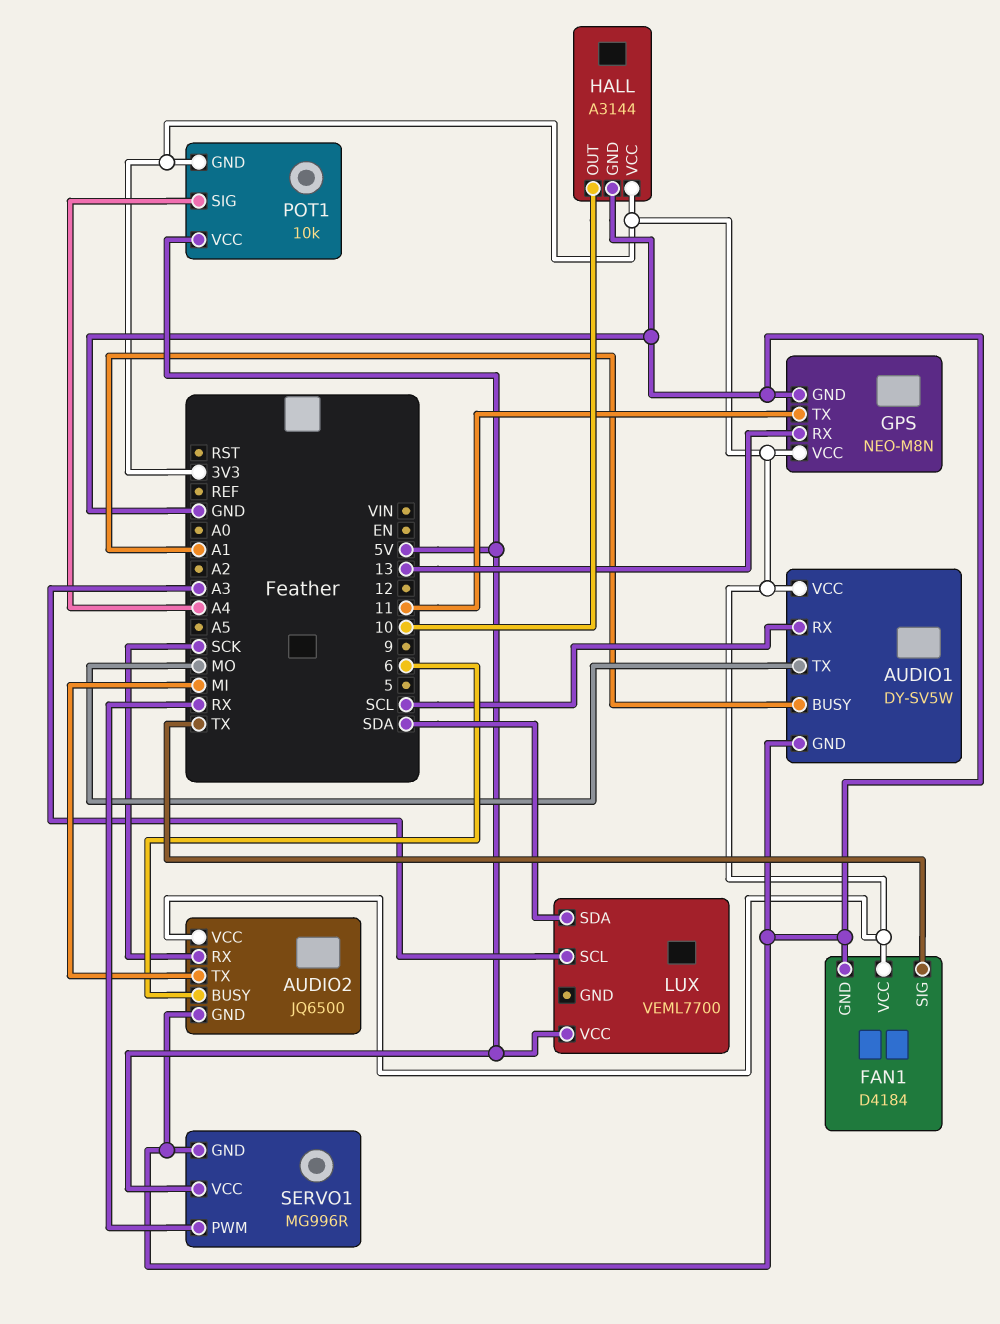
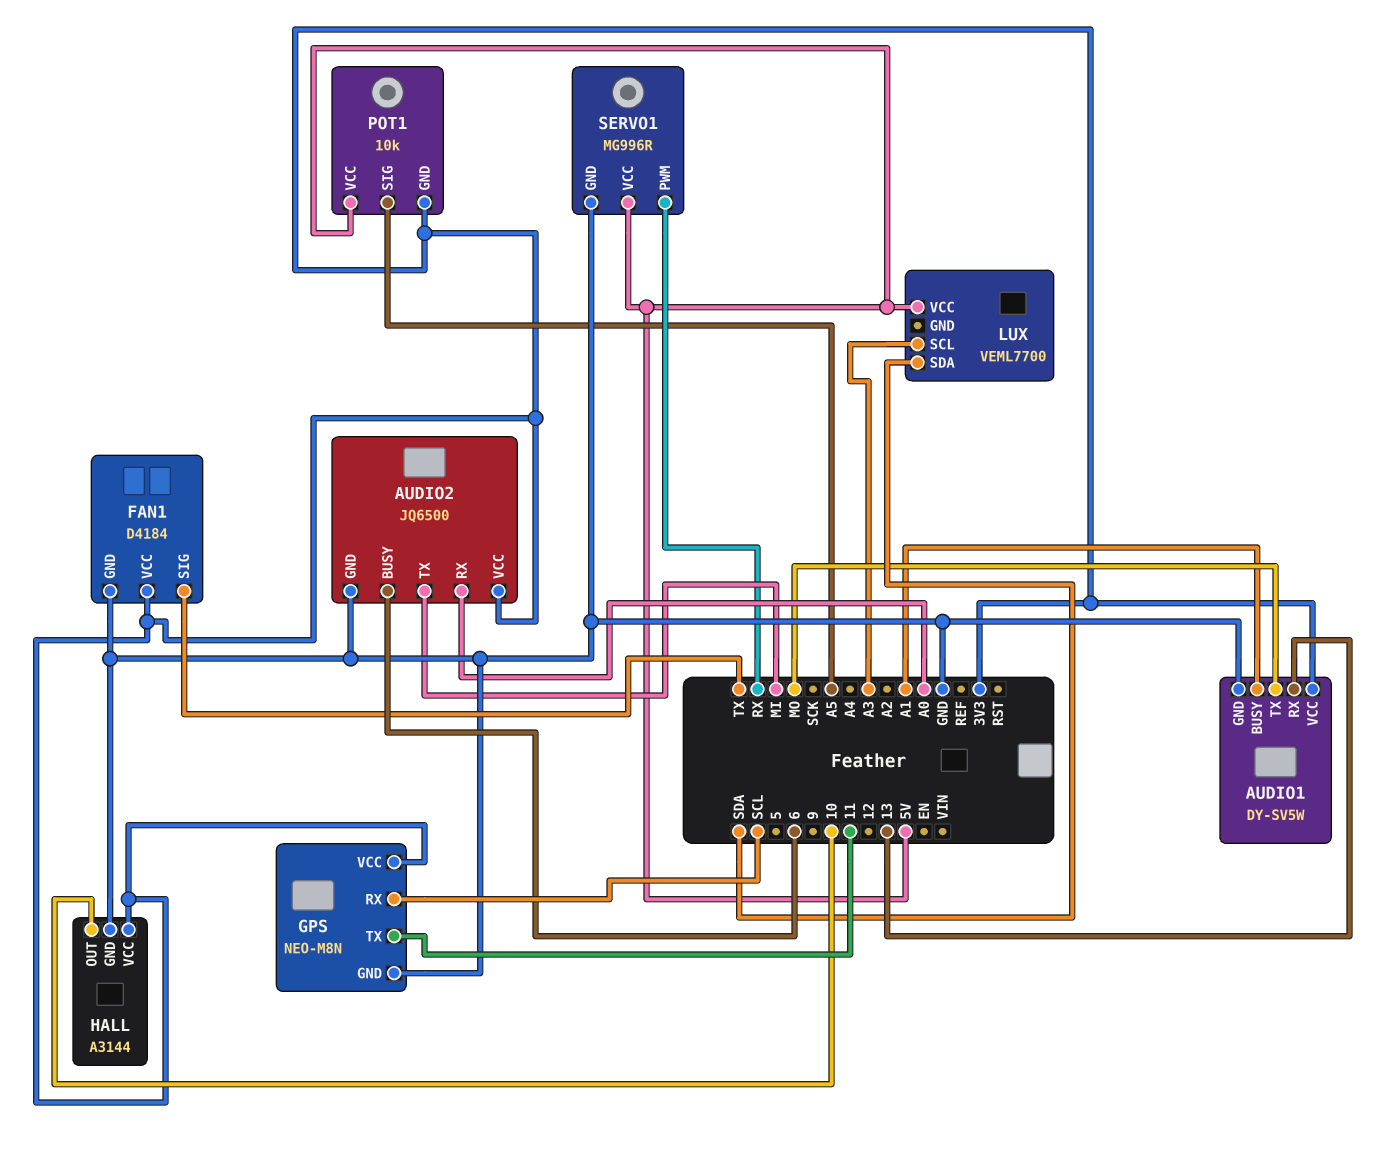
AUDIO1 pin RX: SCL -> 13
AUDIO2 pin RX: SCK -> A0
GPS pin RX: 13 -> SCL
POT1 pin SIG: A4 -> A5

